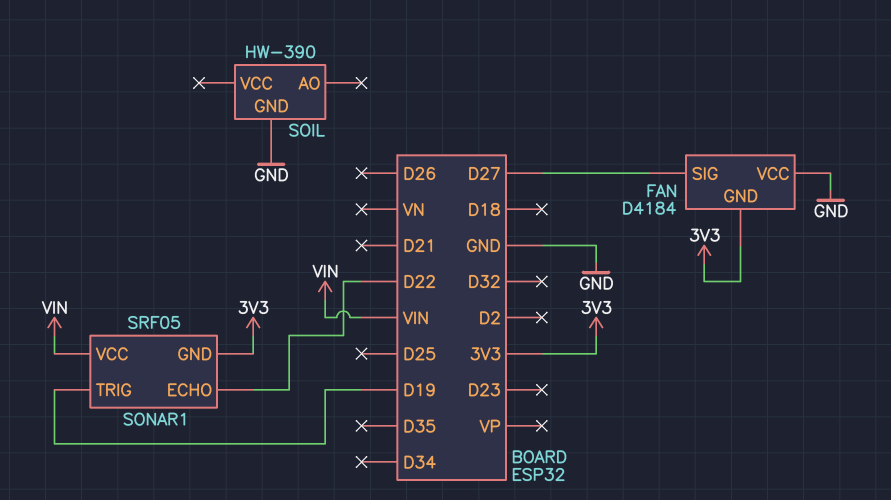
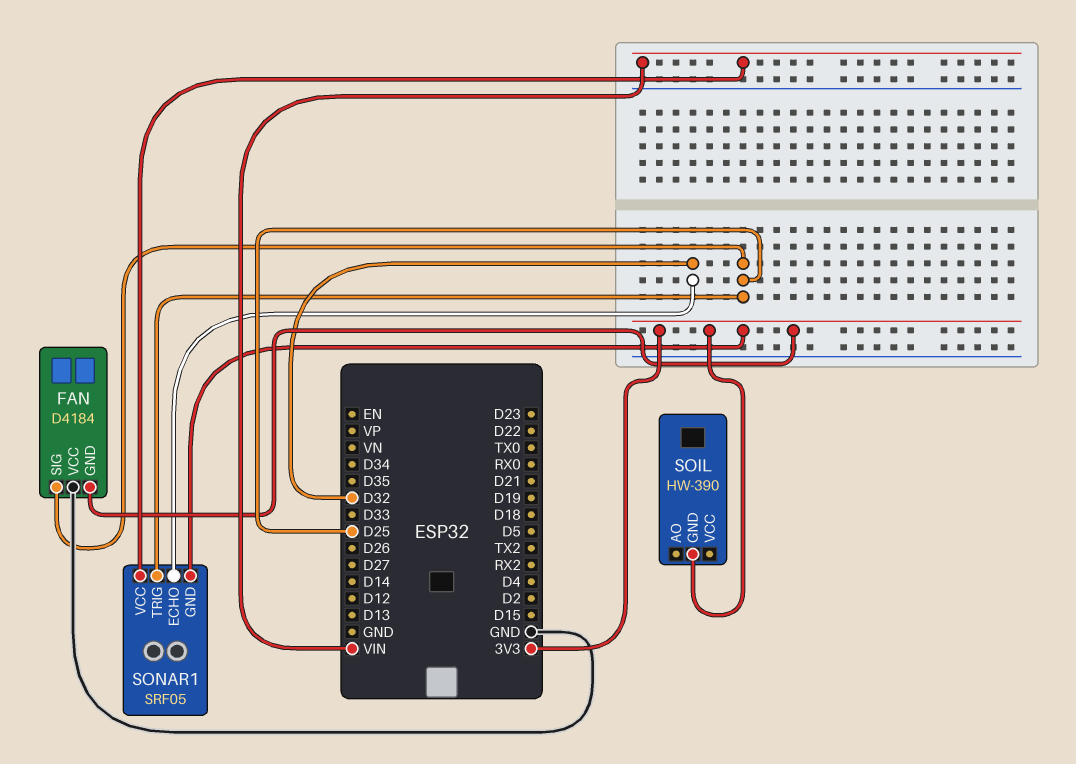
FAN pin SIG: D27 -> D25
SOIL pin GND: GND -> 3V3
SONAR1 pin ECHO: D22 -> D32
SONAR1 pin TRIG: D19 -> D25

